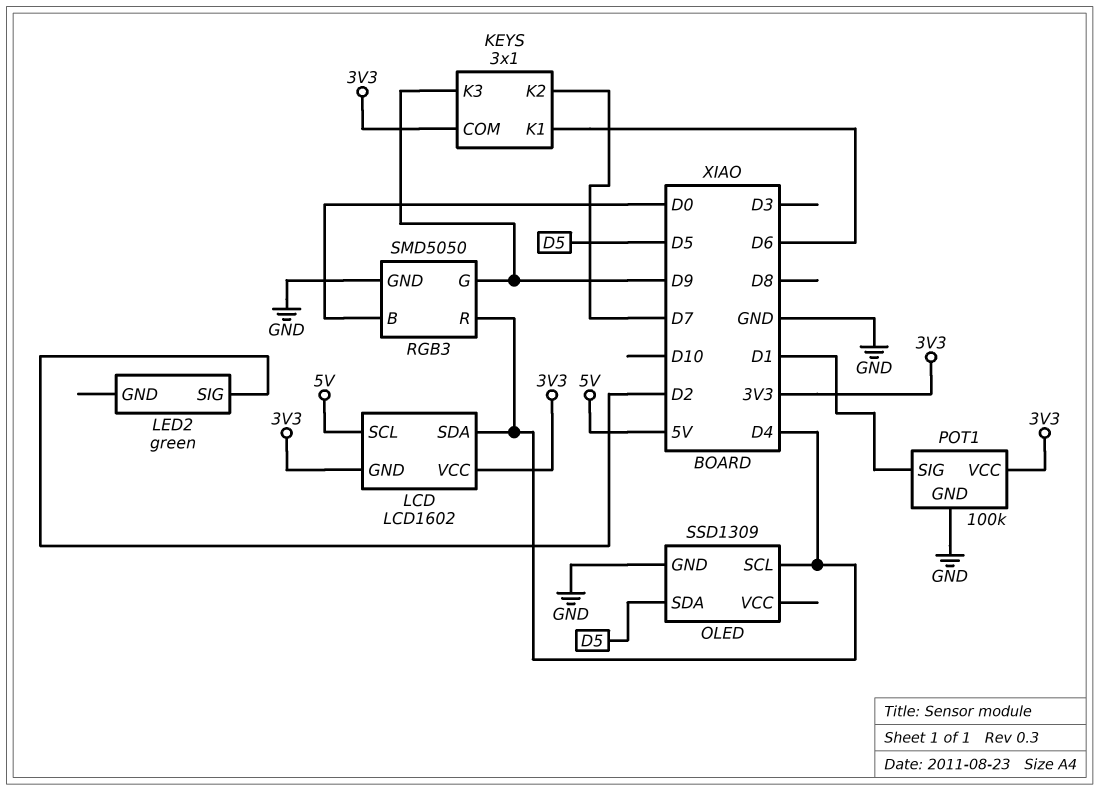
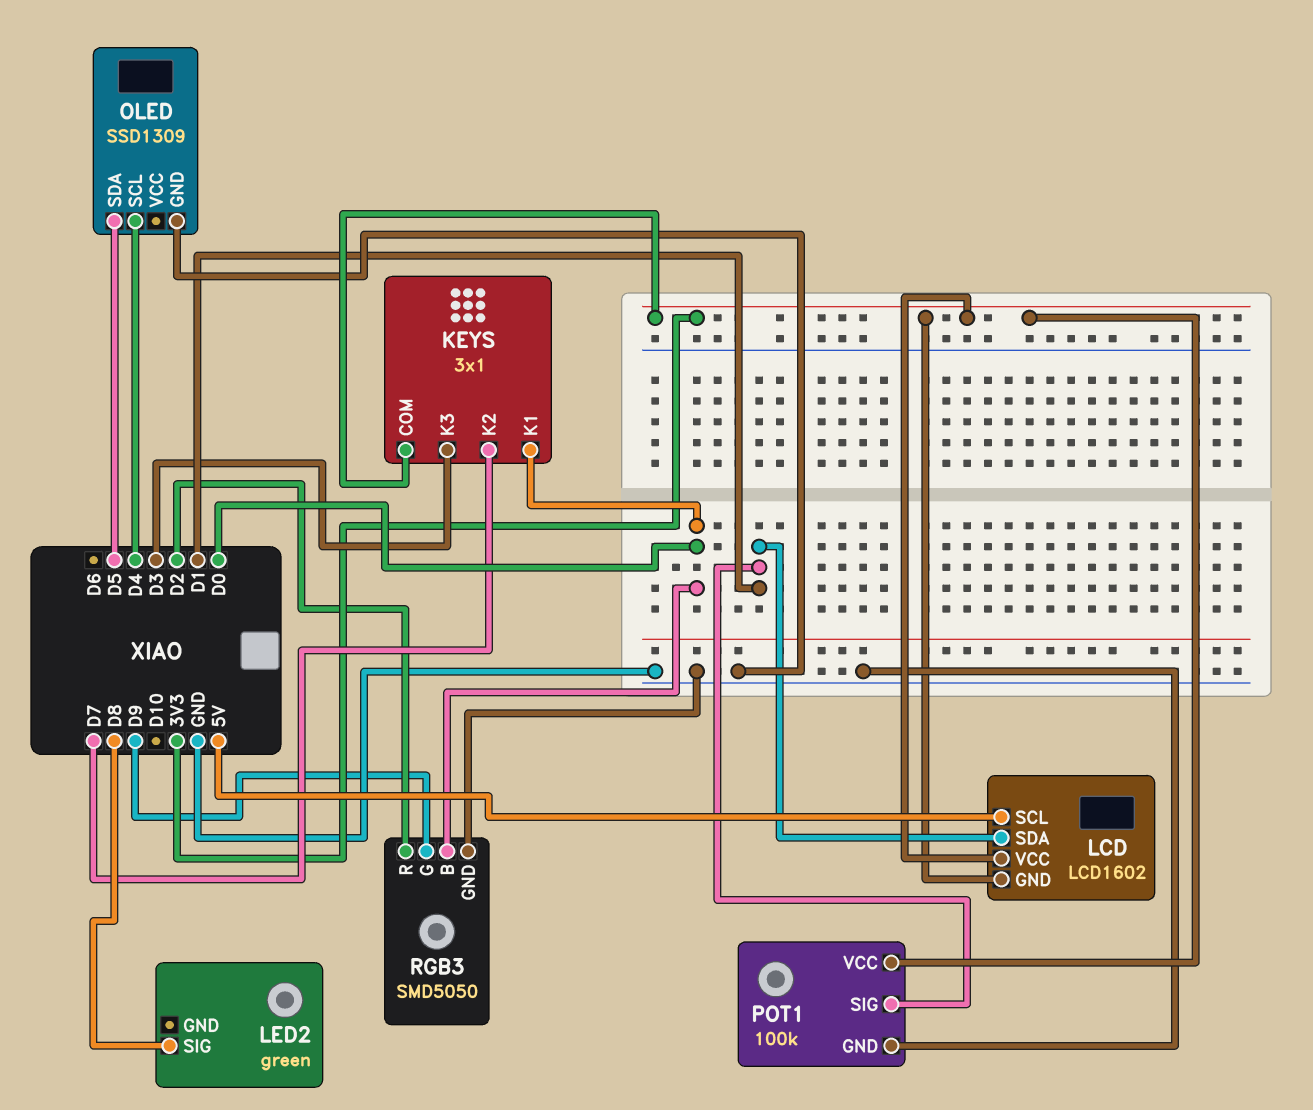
KEYS pin K1: D6 -> D0
KEYS pin K3: D9 -> D3
LCD pin SDA: D4 -> D1
LED2 pin SIG: D2 -> D8
RGB3 pin R: D4 -> D2

